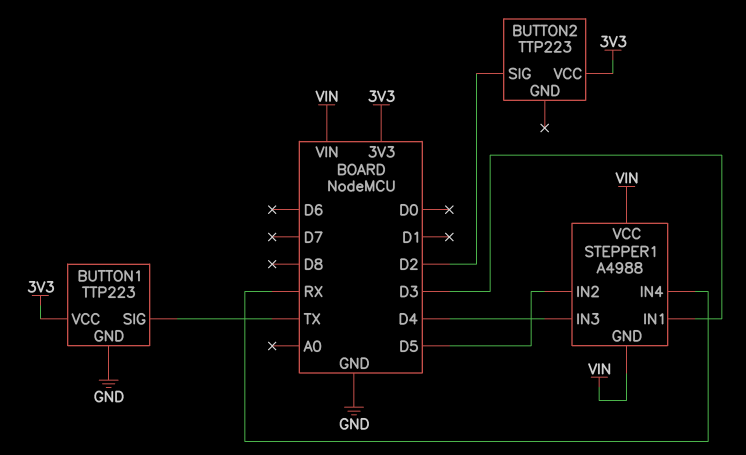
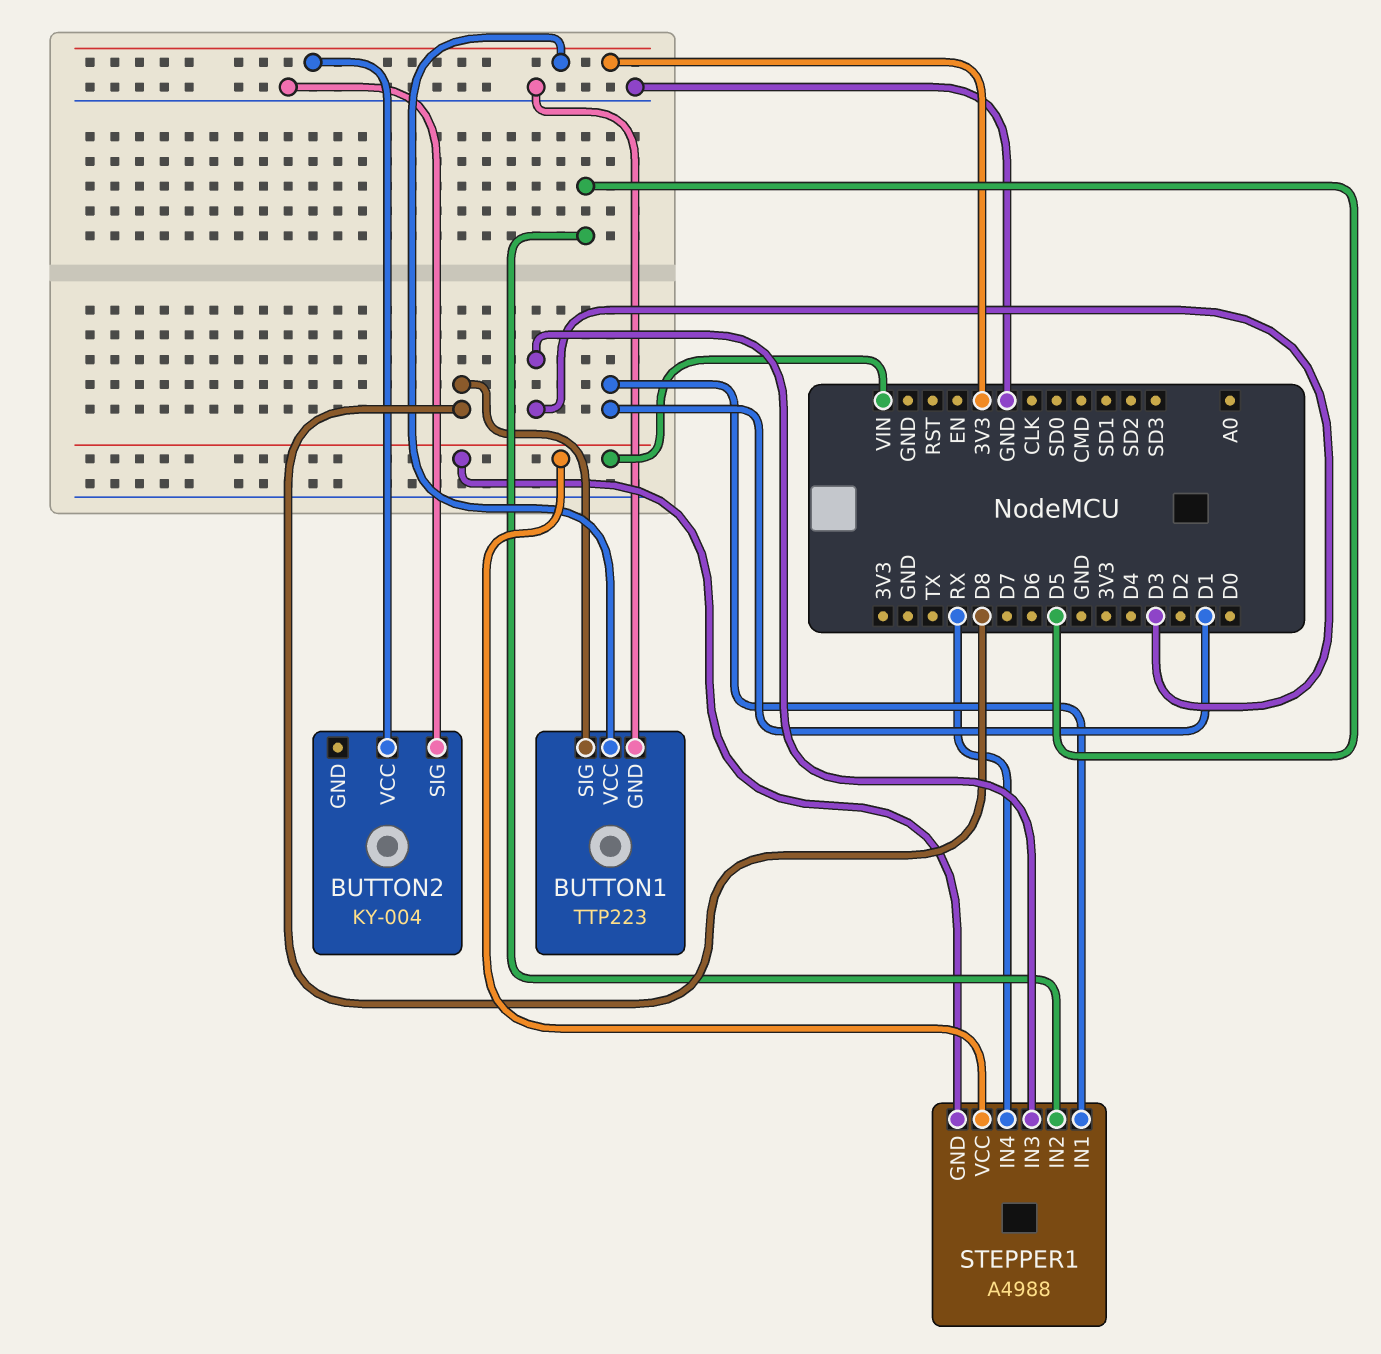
BUTTON1 pin SIG: TX -> D8
BUTTON2: TTP223 -> KY-004
BUTTON2 pin SIG: D2 -> GND
STEPPER1 pin IN1: D3 -> D1
STEPPER1 pin IN3: D4 -> D3

